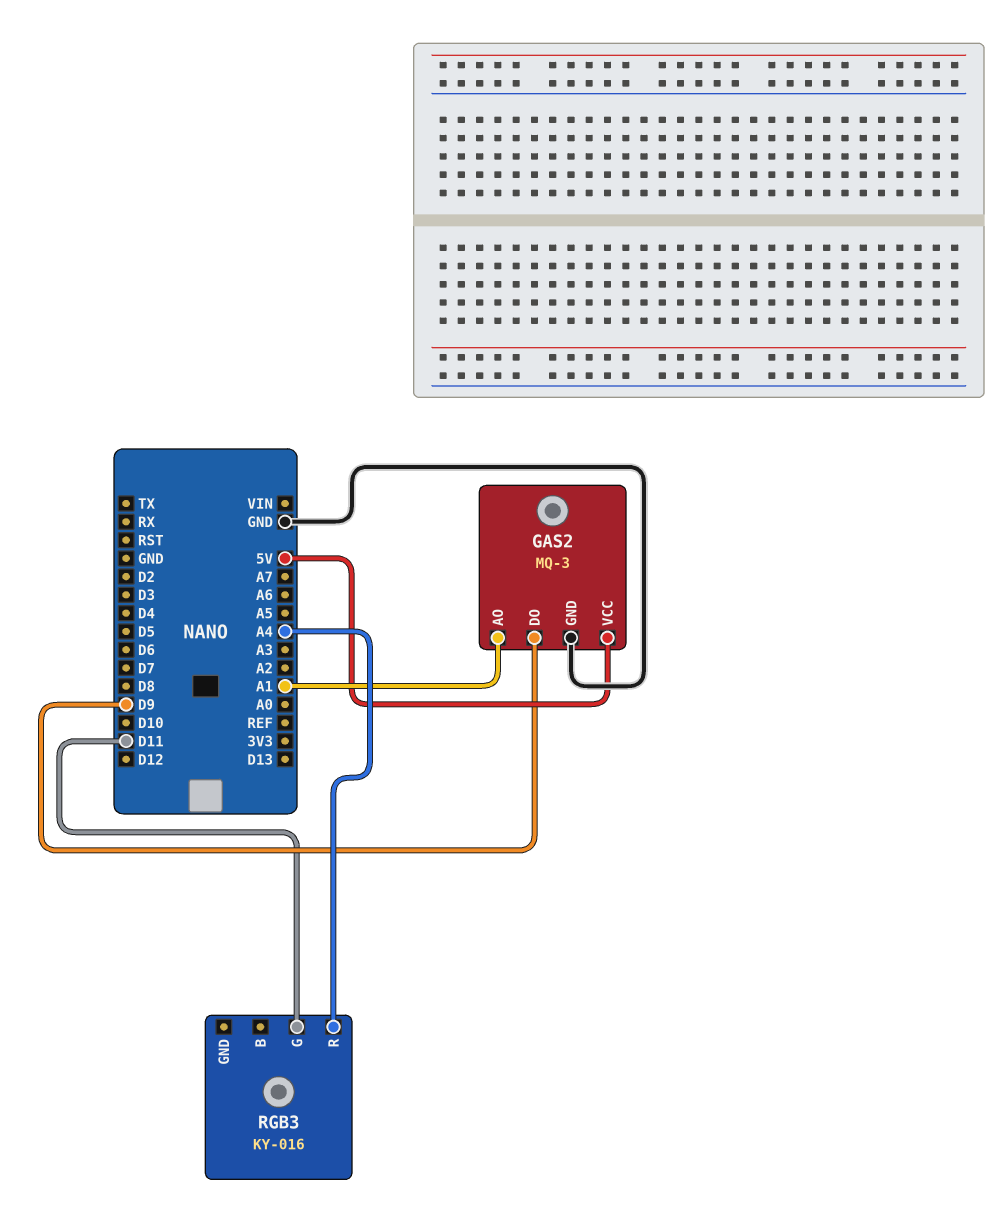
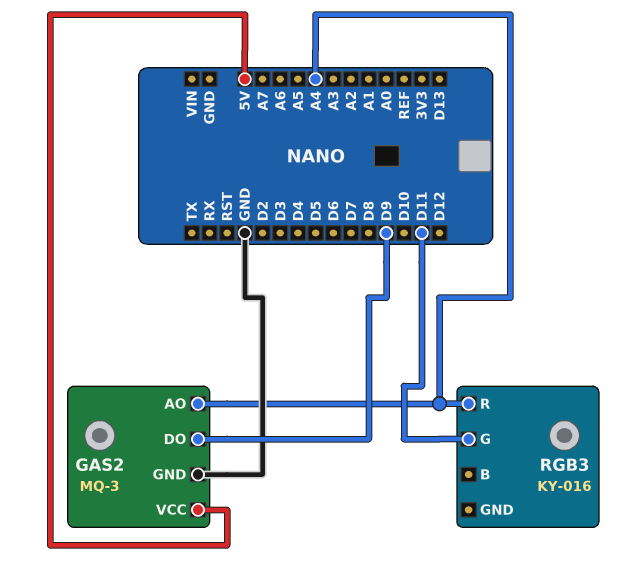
GAS2 pin AO: A1 -> A4

